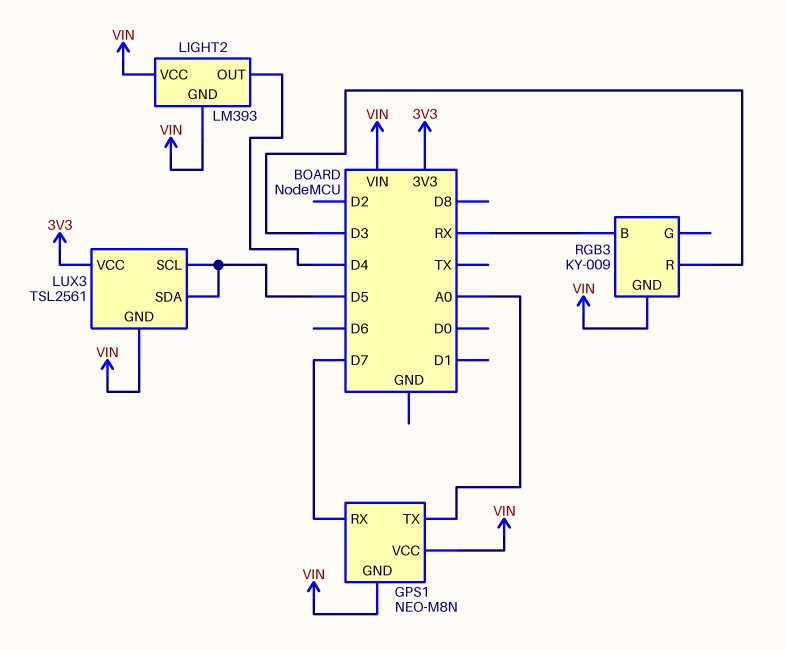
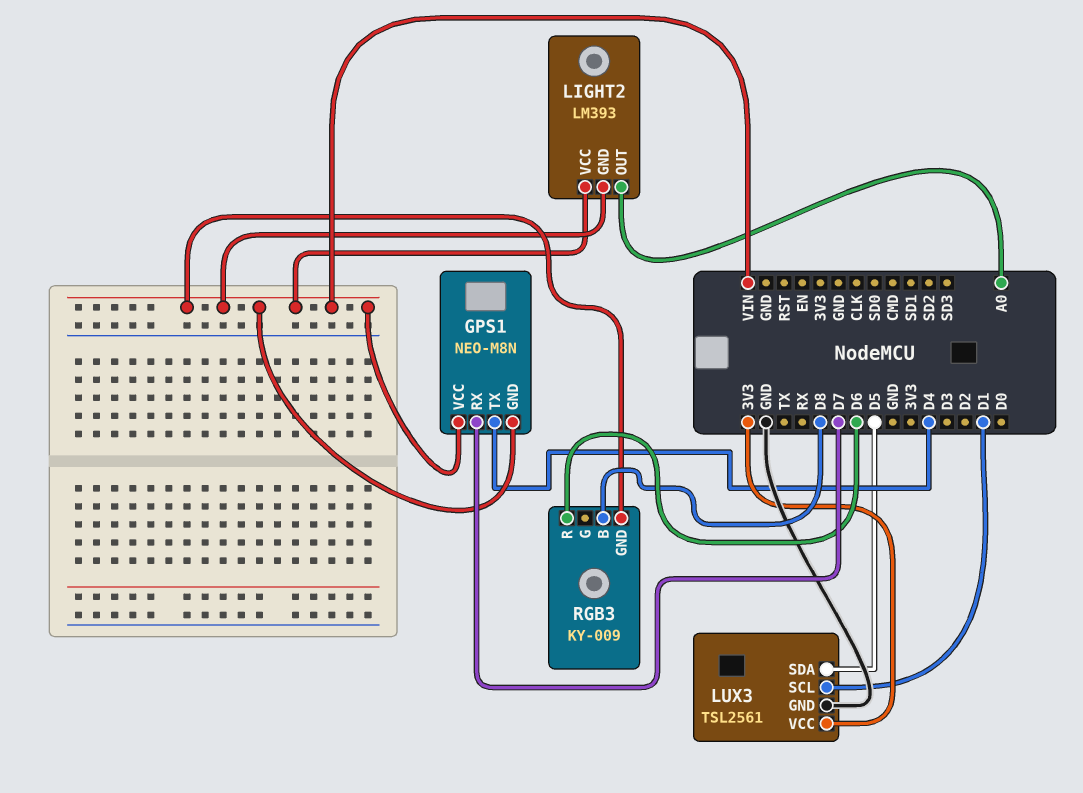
GPS1 pin TX: A0 -> D4
LIGHT2 pin OUT: D4 -> A0
LUX3 pin GND: VIN -> GND
LUX3 pin SCL: D5 -> D1
RGB3 pin B: RX -> D8
RGB3 pin R: D3 -> D6

